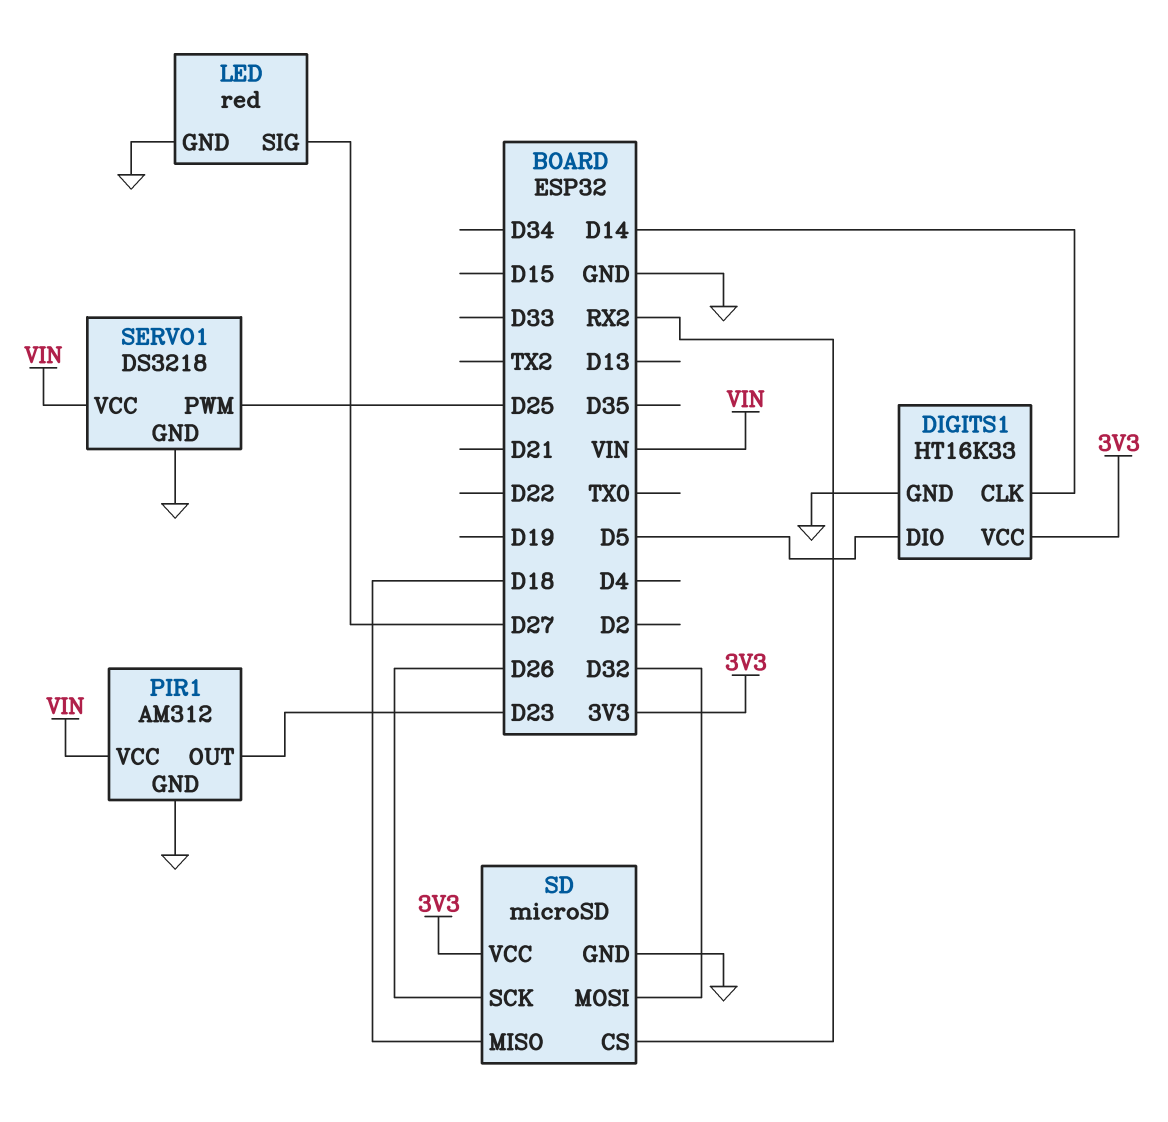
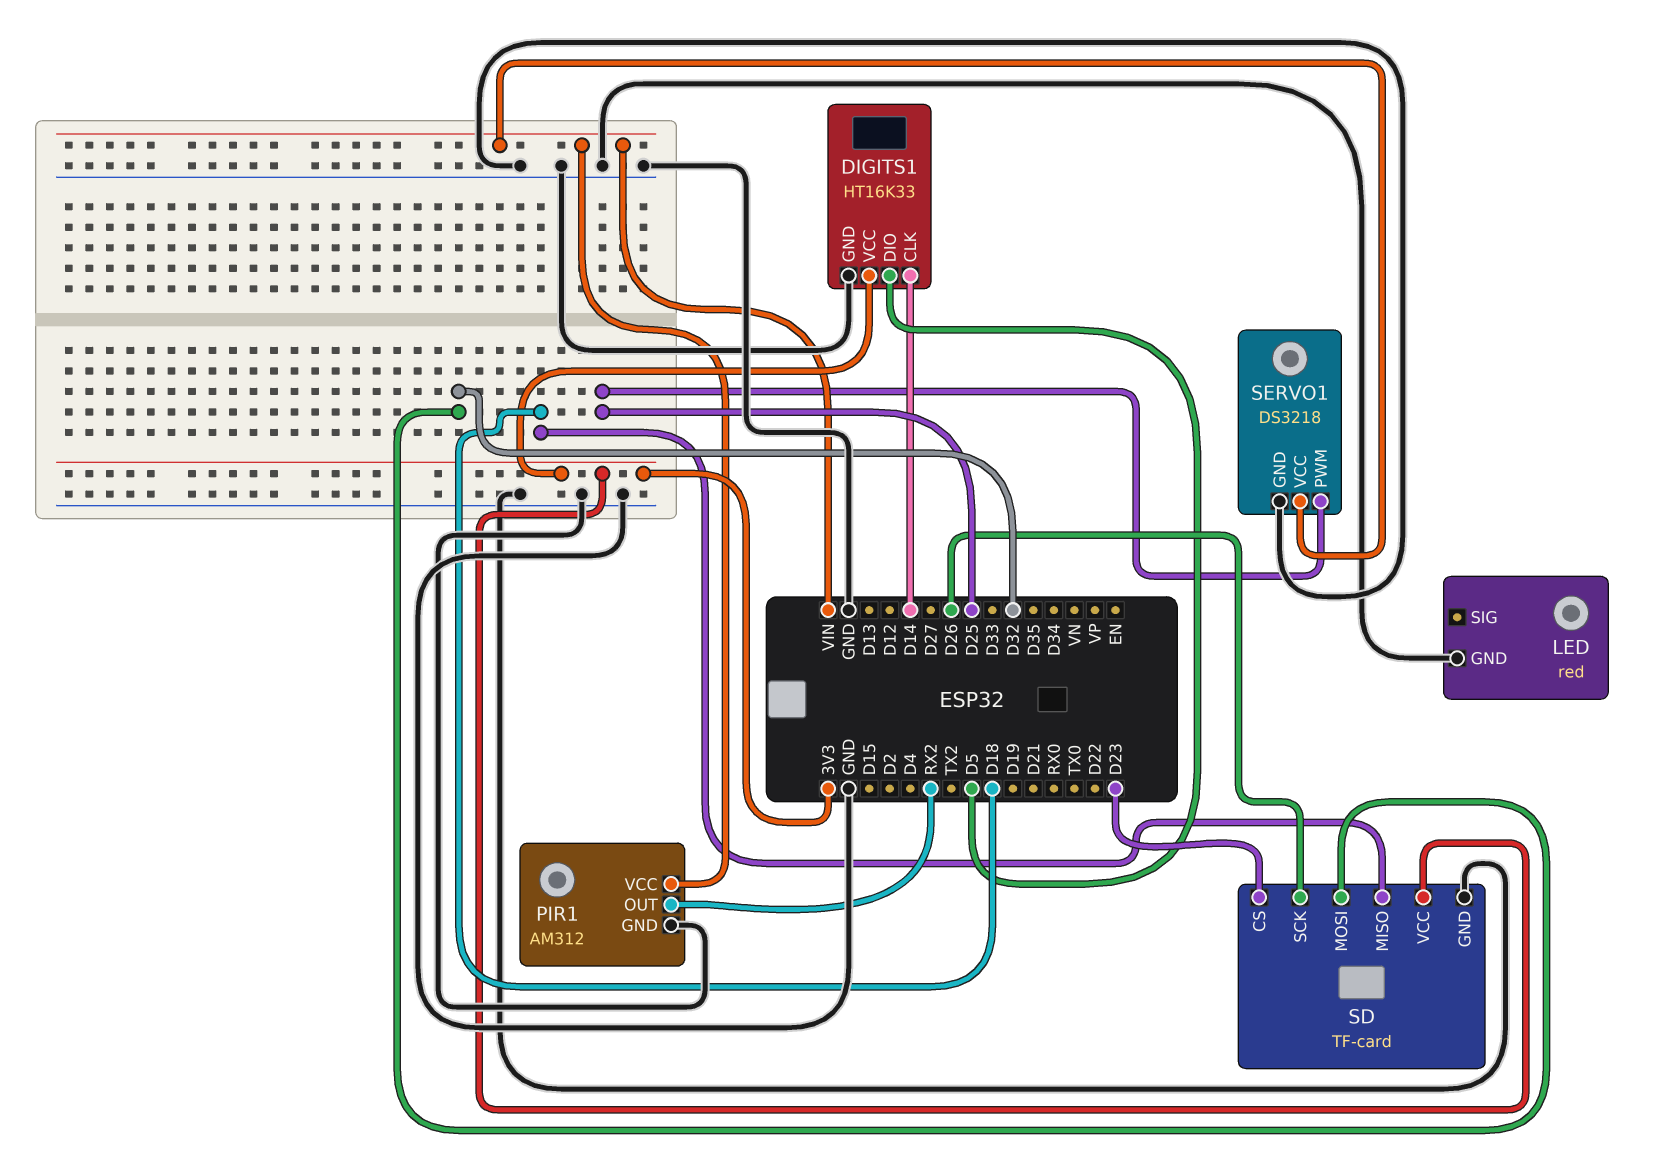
LED pin SIG: D27 -> none
PIR1 pin OUT: D23 -> RX2
SD: microSD -> TF-card
SD pin CS: RX2 -> D23

